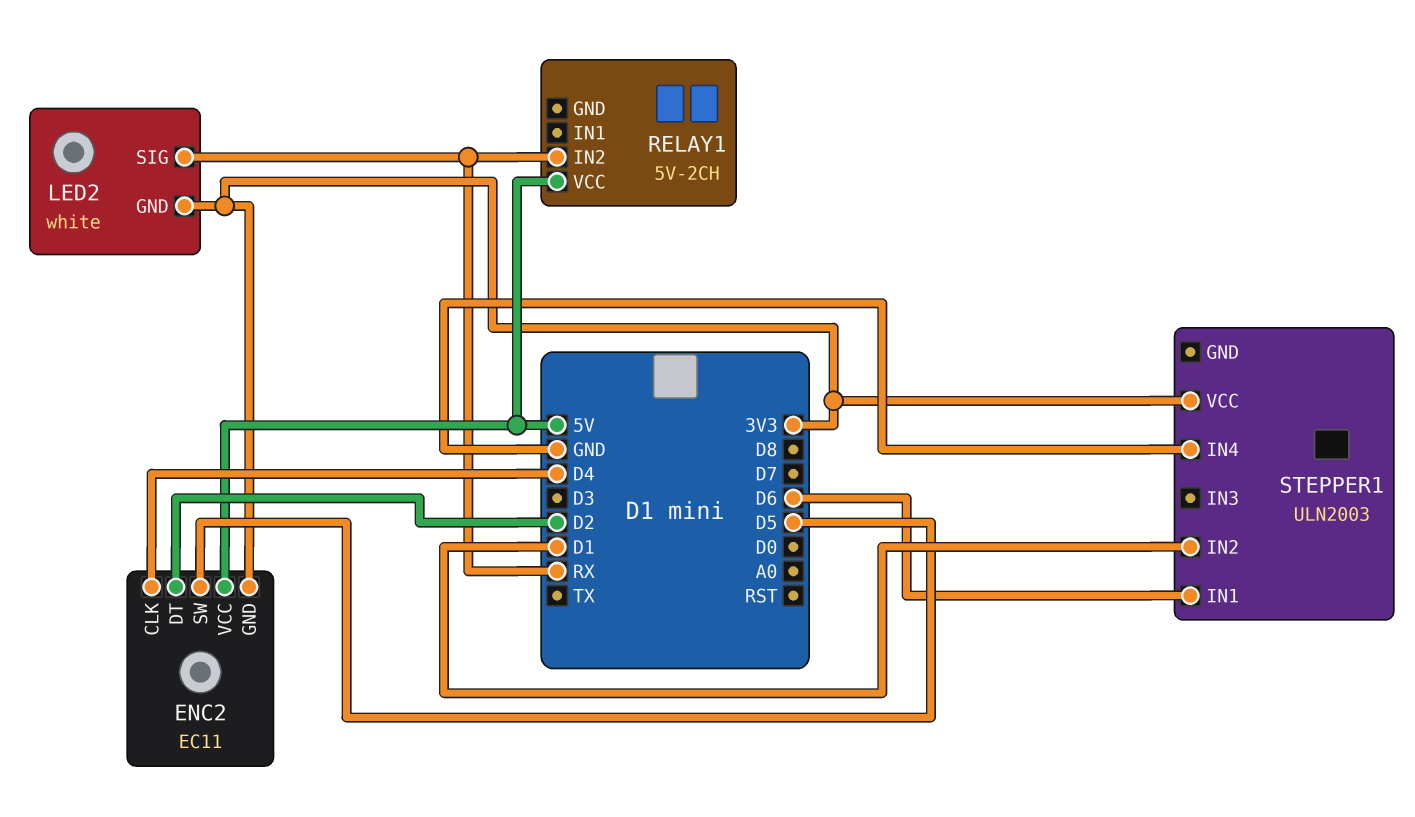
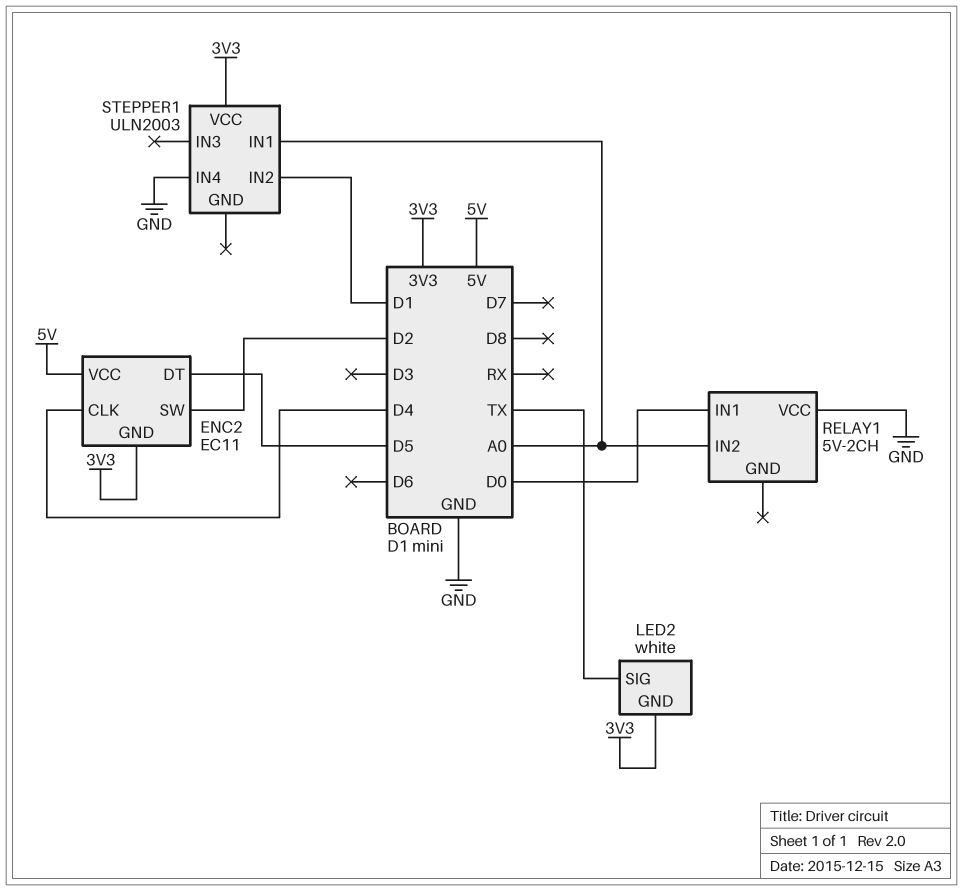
ENC2 pin DT: D2 -> D5
ENC2 pin SW: D5 -> D2
LED2 pin SIG: RX -> TX
RELAY1 pin IN1: none -> D0
RELAY1 pin IN2: RX -> A0
RELAY1 pin VCC: 5V -> GND
STEPPER1 pin IN1: D6 -> A0

